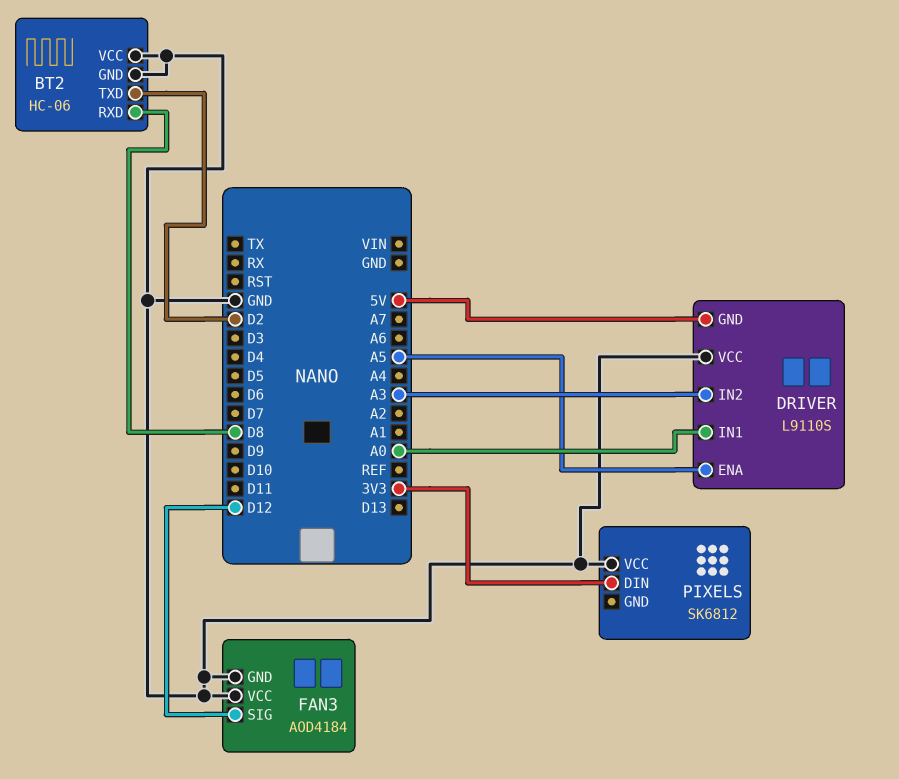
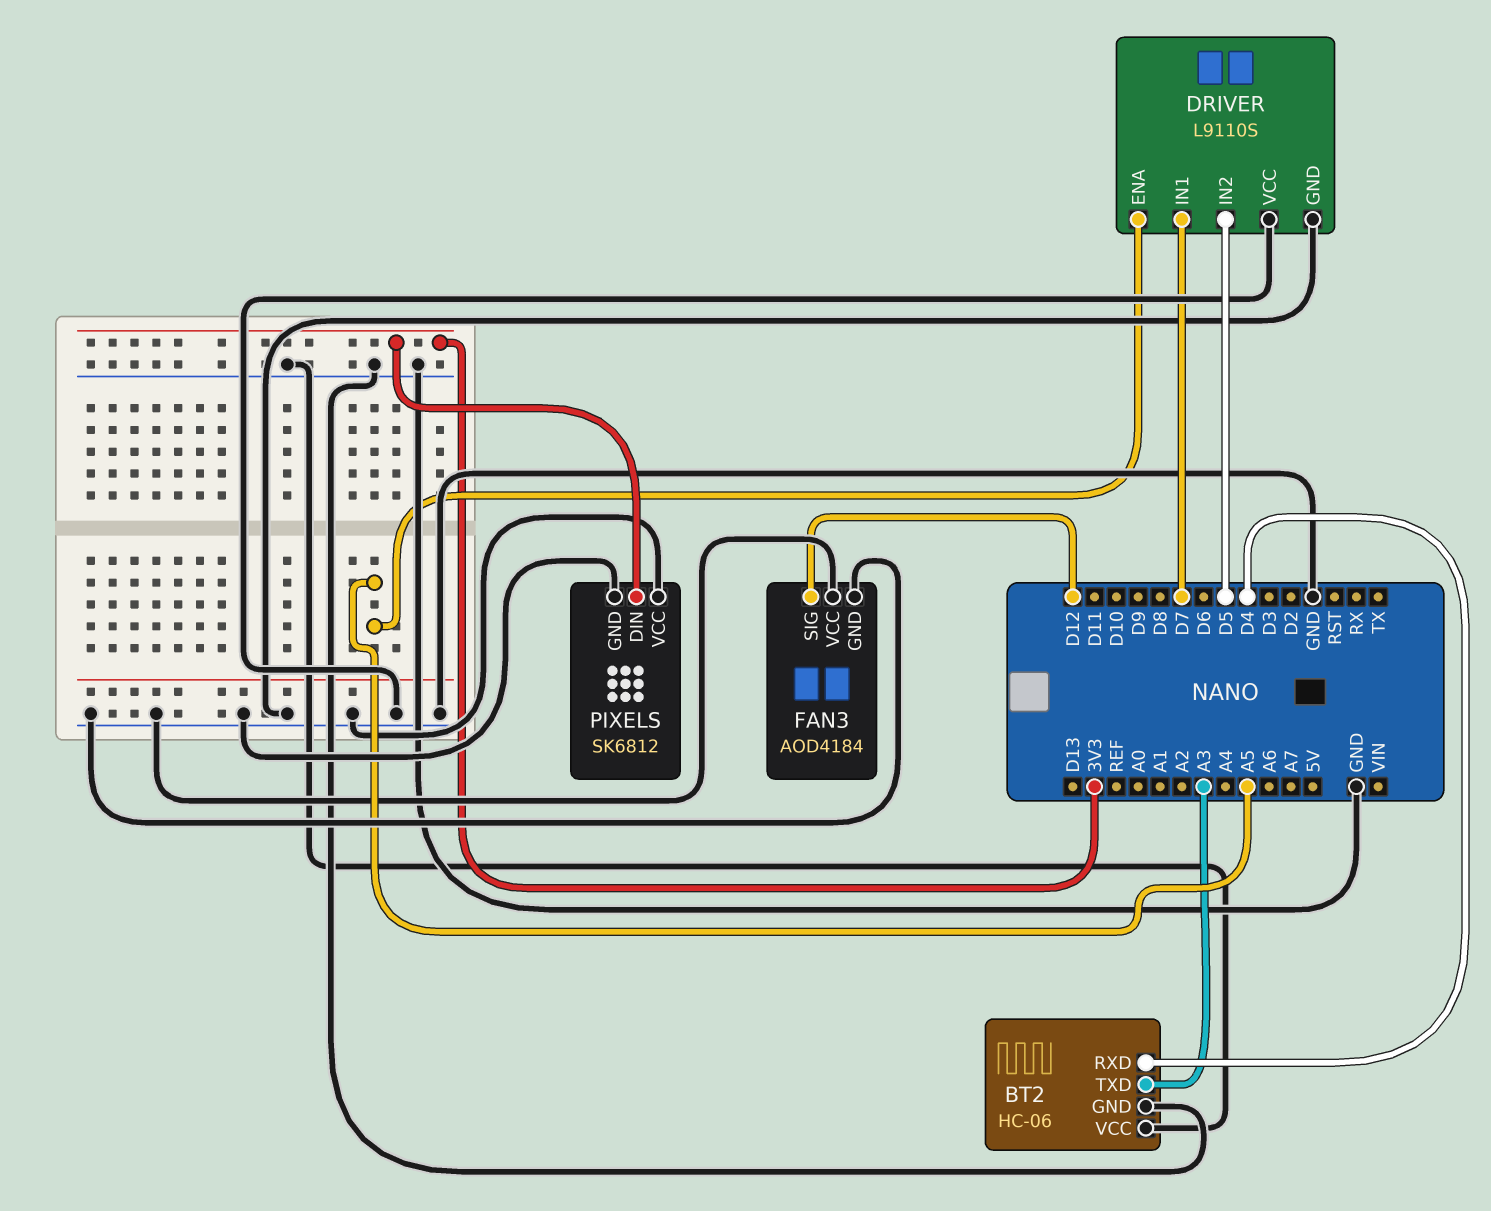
BT2 pin RXD: D8 -> D4
BT2 pin TXD: D2 -> A3
DRIVER pin GND: 5V -> GND
DRIVER pin IN1: A0 -> D7
DRIVER pin IN2: A3 -> D5
PIXELS pin GND: none -> GND

